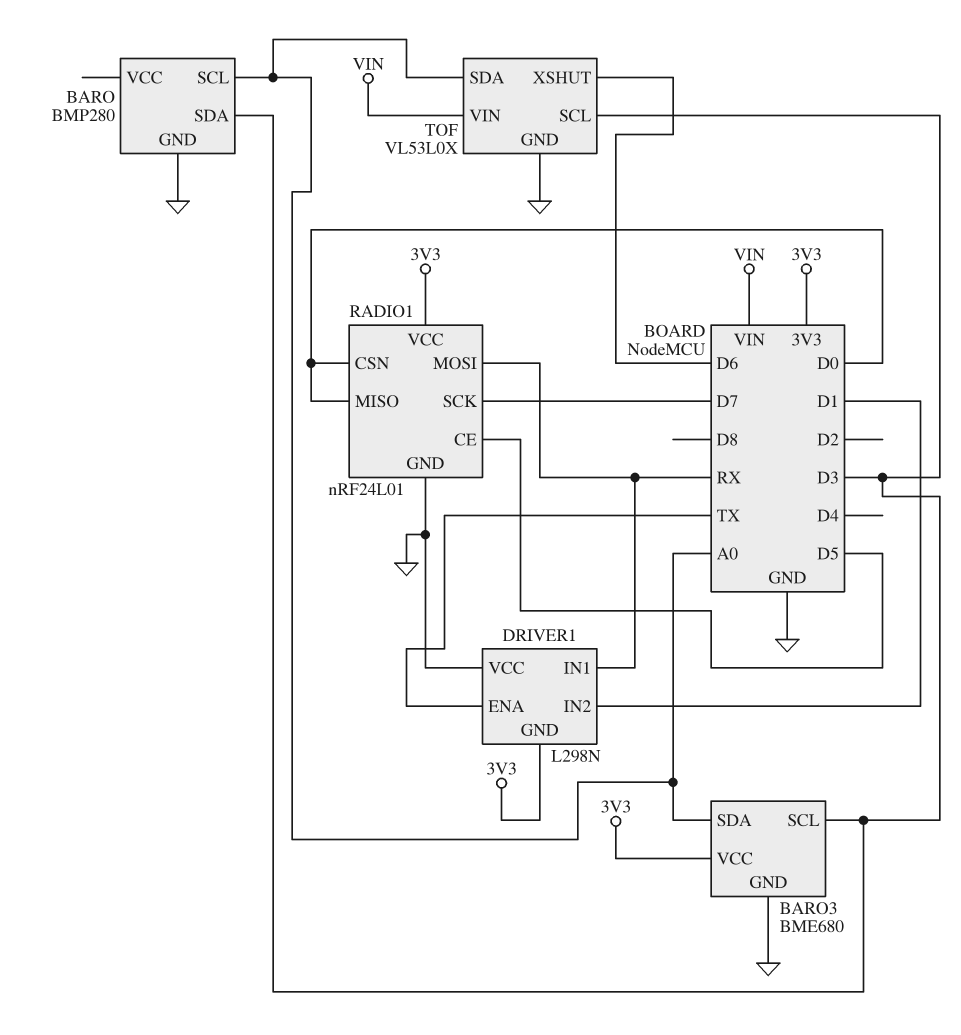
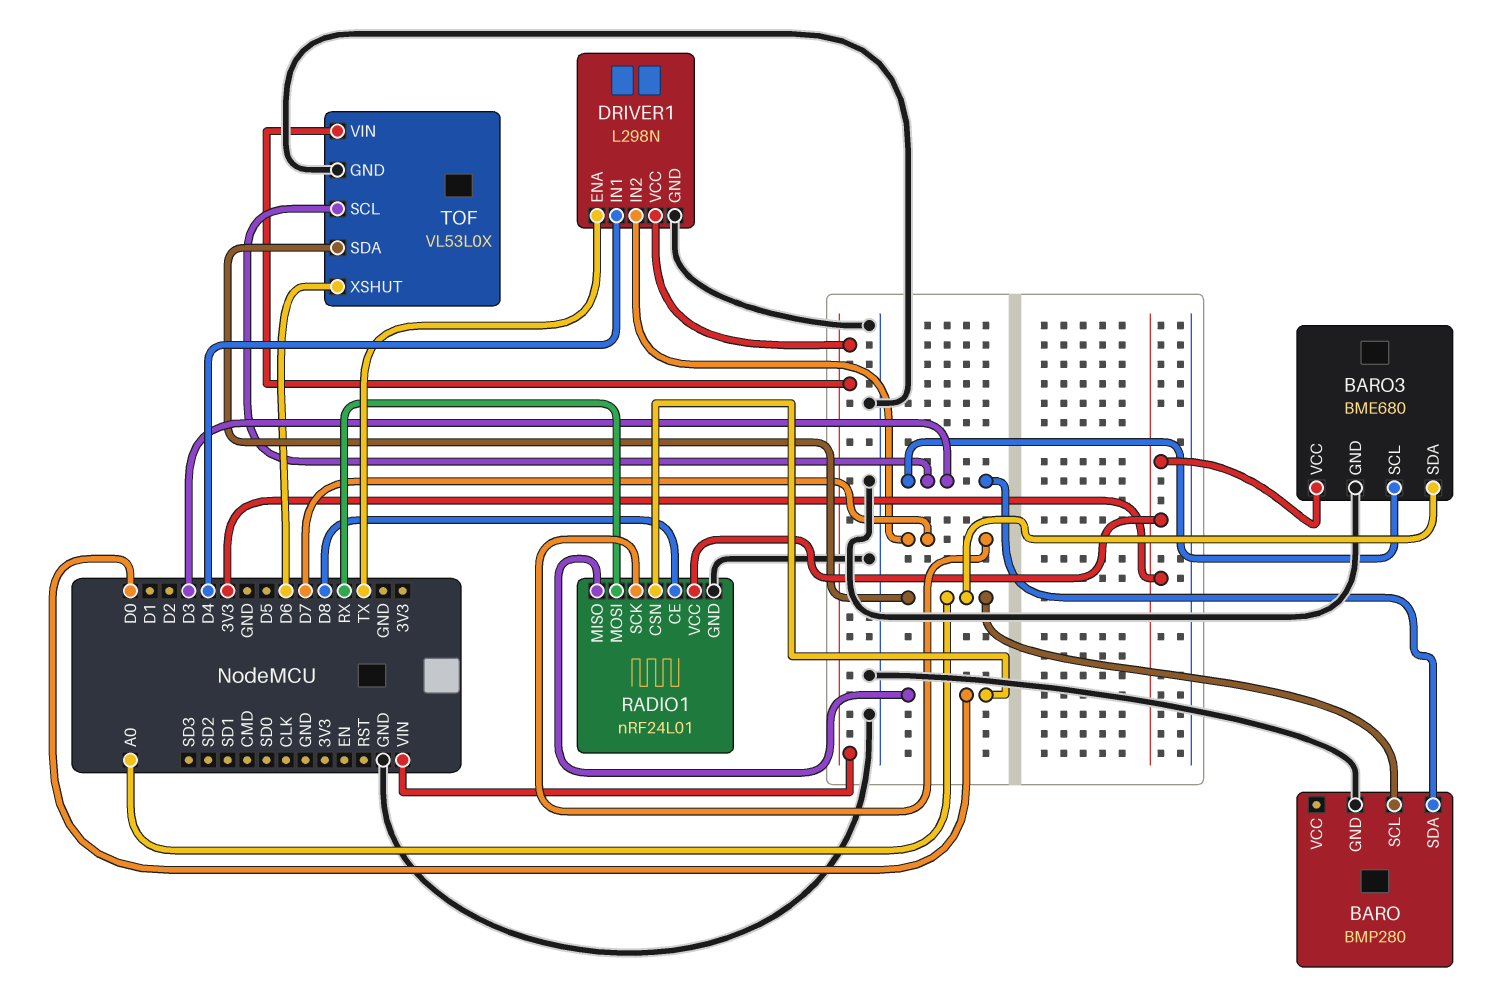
DRIVER1 pin GND: 3V3 -> GND
DRIVER1 pin IN1: RX -> D4
DRIVER1 pin IN2: D1 -> D7
DRIVER1 pin VCC: GND -> VIN
RADIO1 pin CE: D5 -> D8

